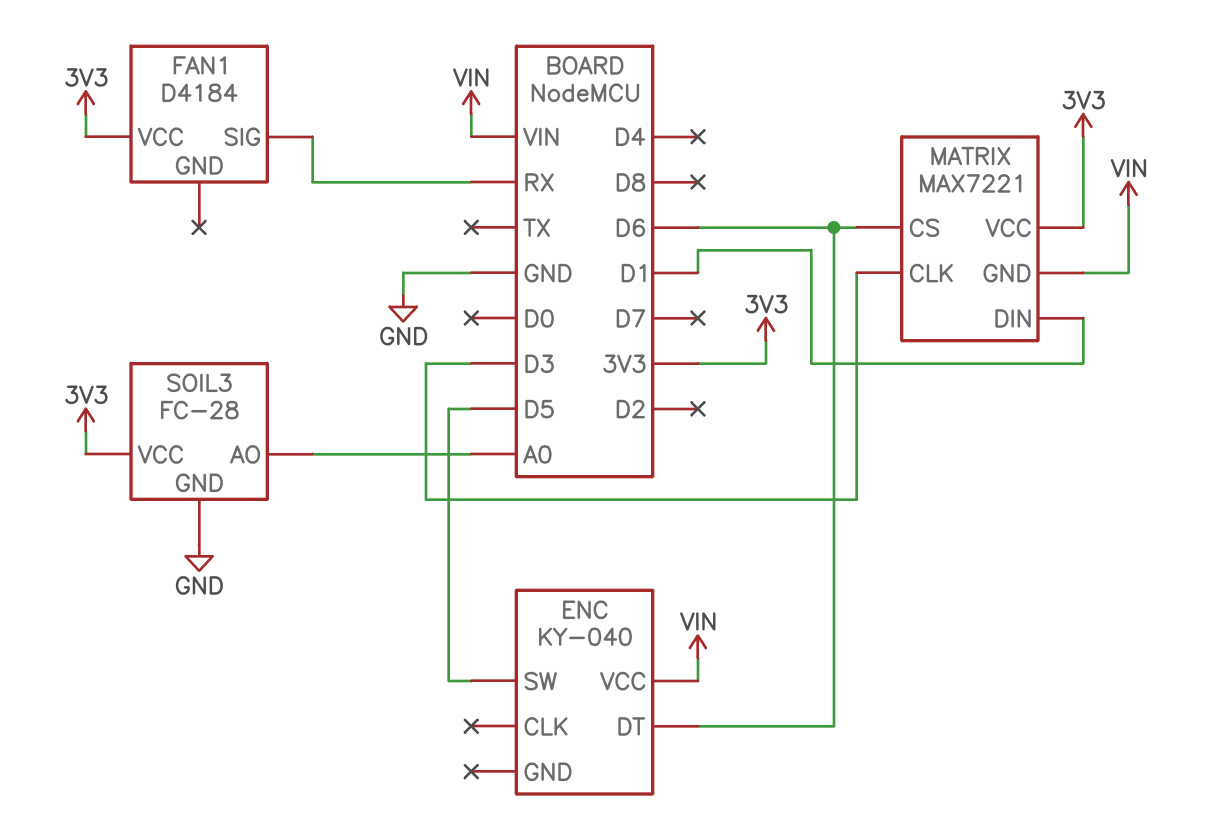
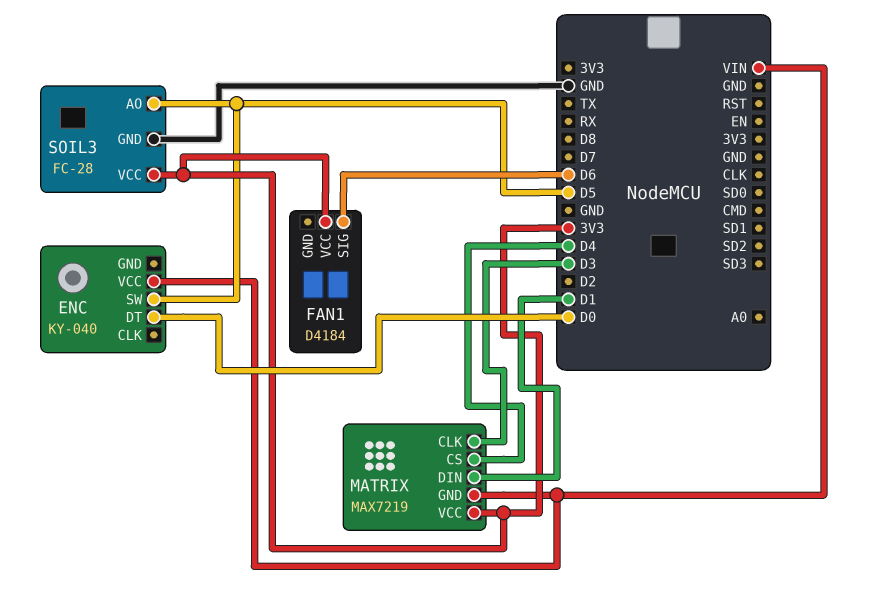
ENC pin DT: D6 -> D0
FAN1 pin SIG: RX -> D6
MATRIX: MAX7221 -> MAX7219
MATRIX pin CS: D6 -> D4
SOIL3 pin AO: A0 -> D5

